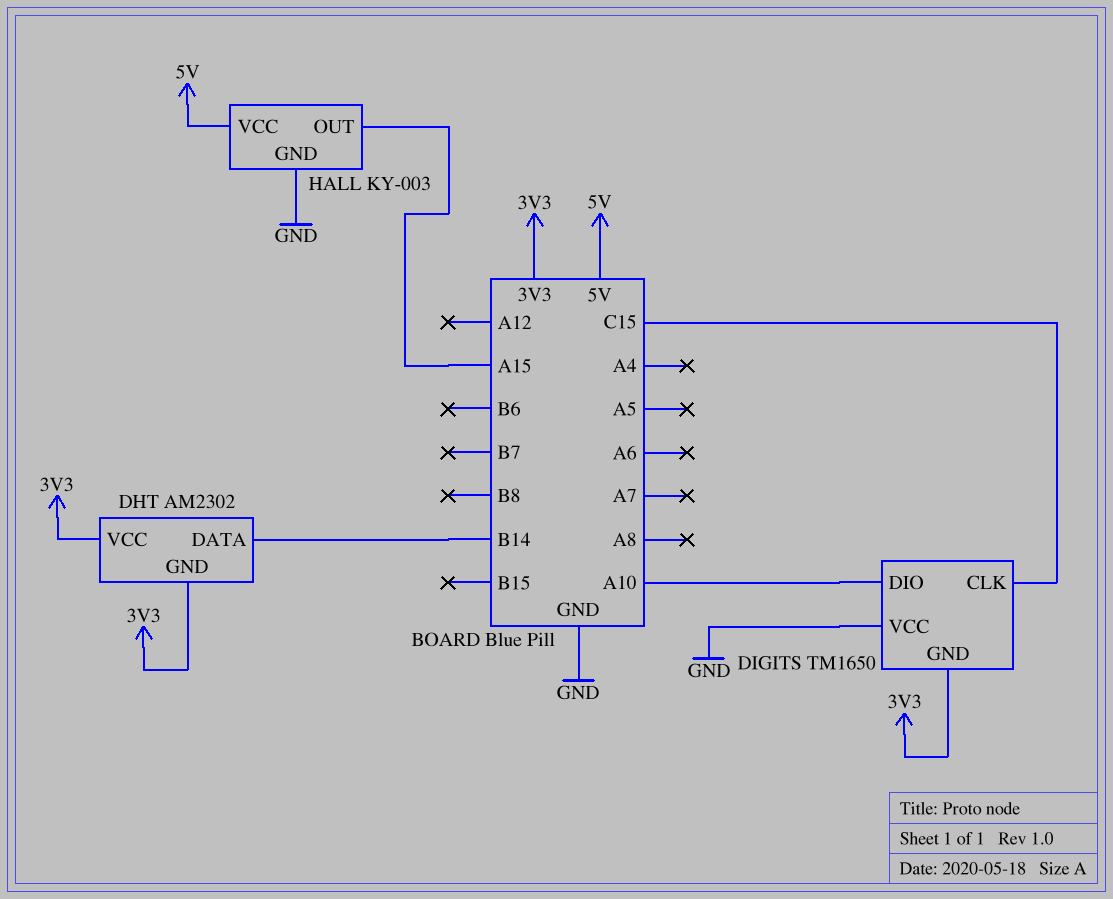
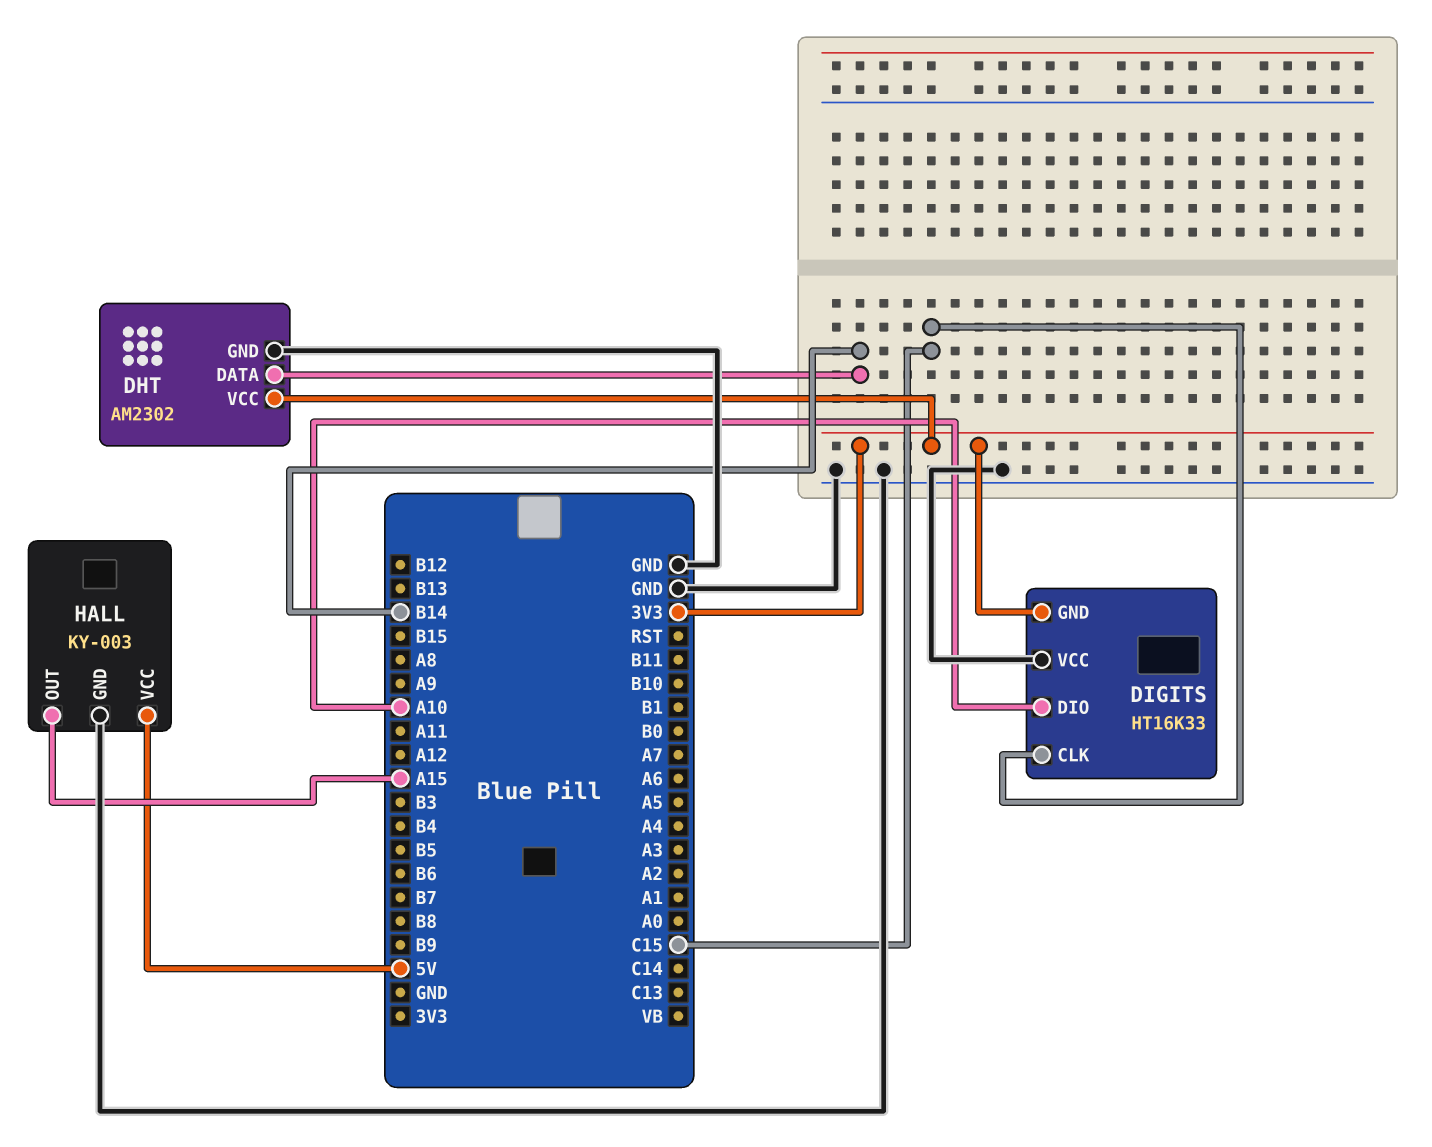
DHT pin GND: 3V3 -> GND
DIGITS: TM1650 -> HT16K33

